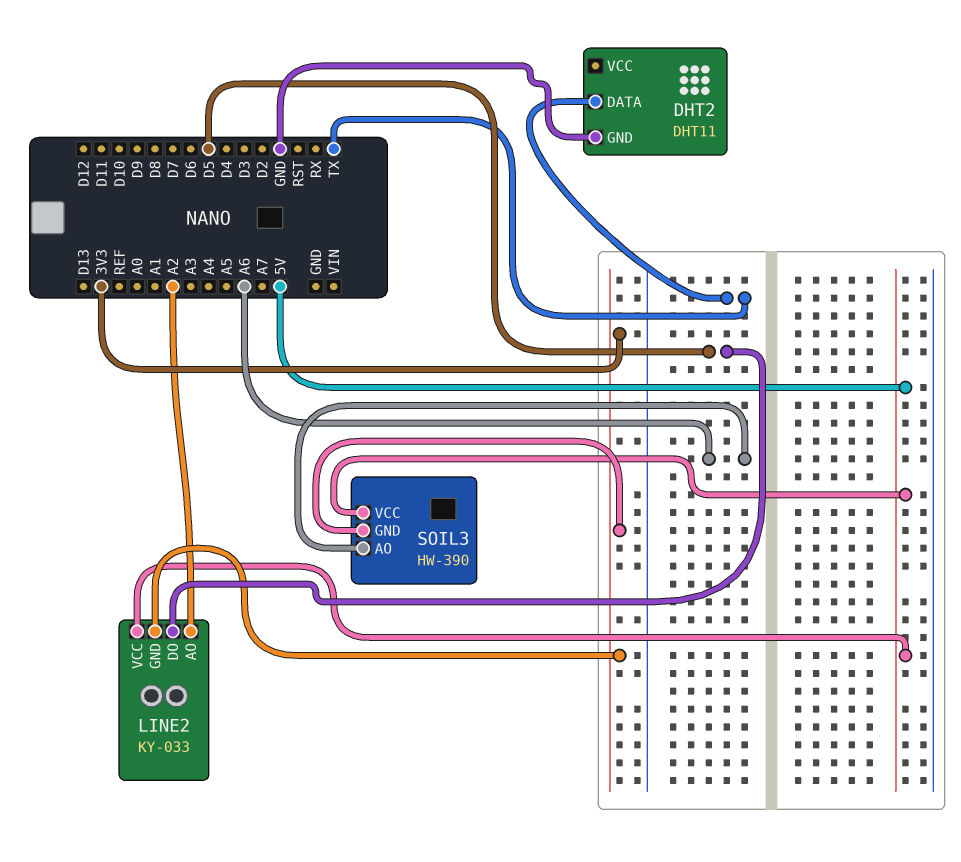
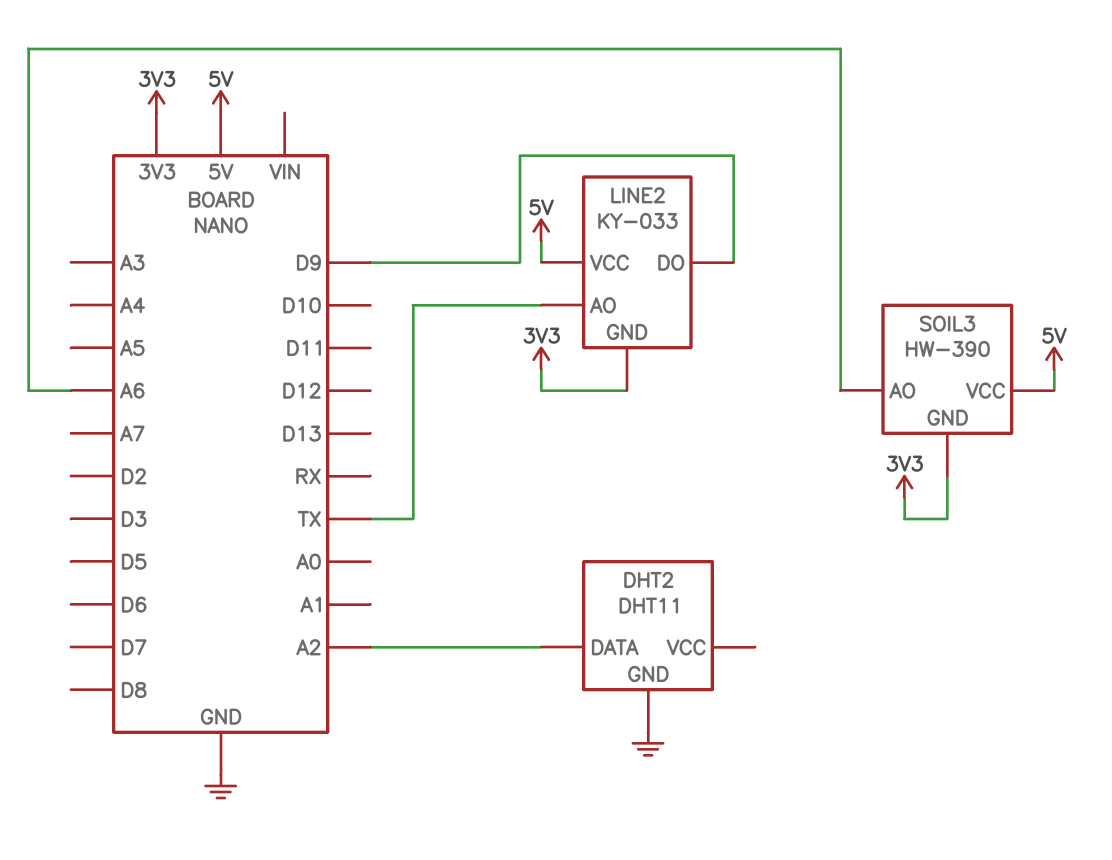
DHT2 pin DATA: TX -> A2
LINE2 pin AO: A2 -> TX
LINE2 pin DO: D5 -> D9

